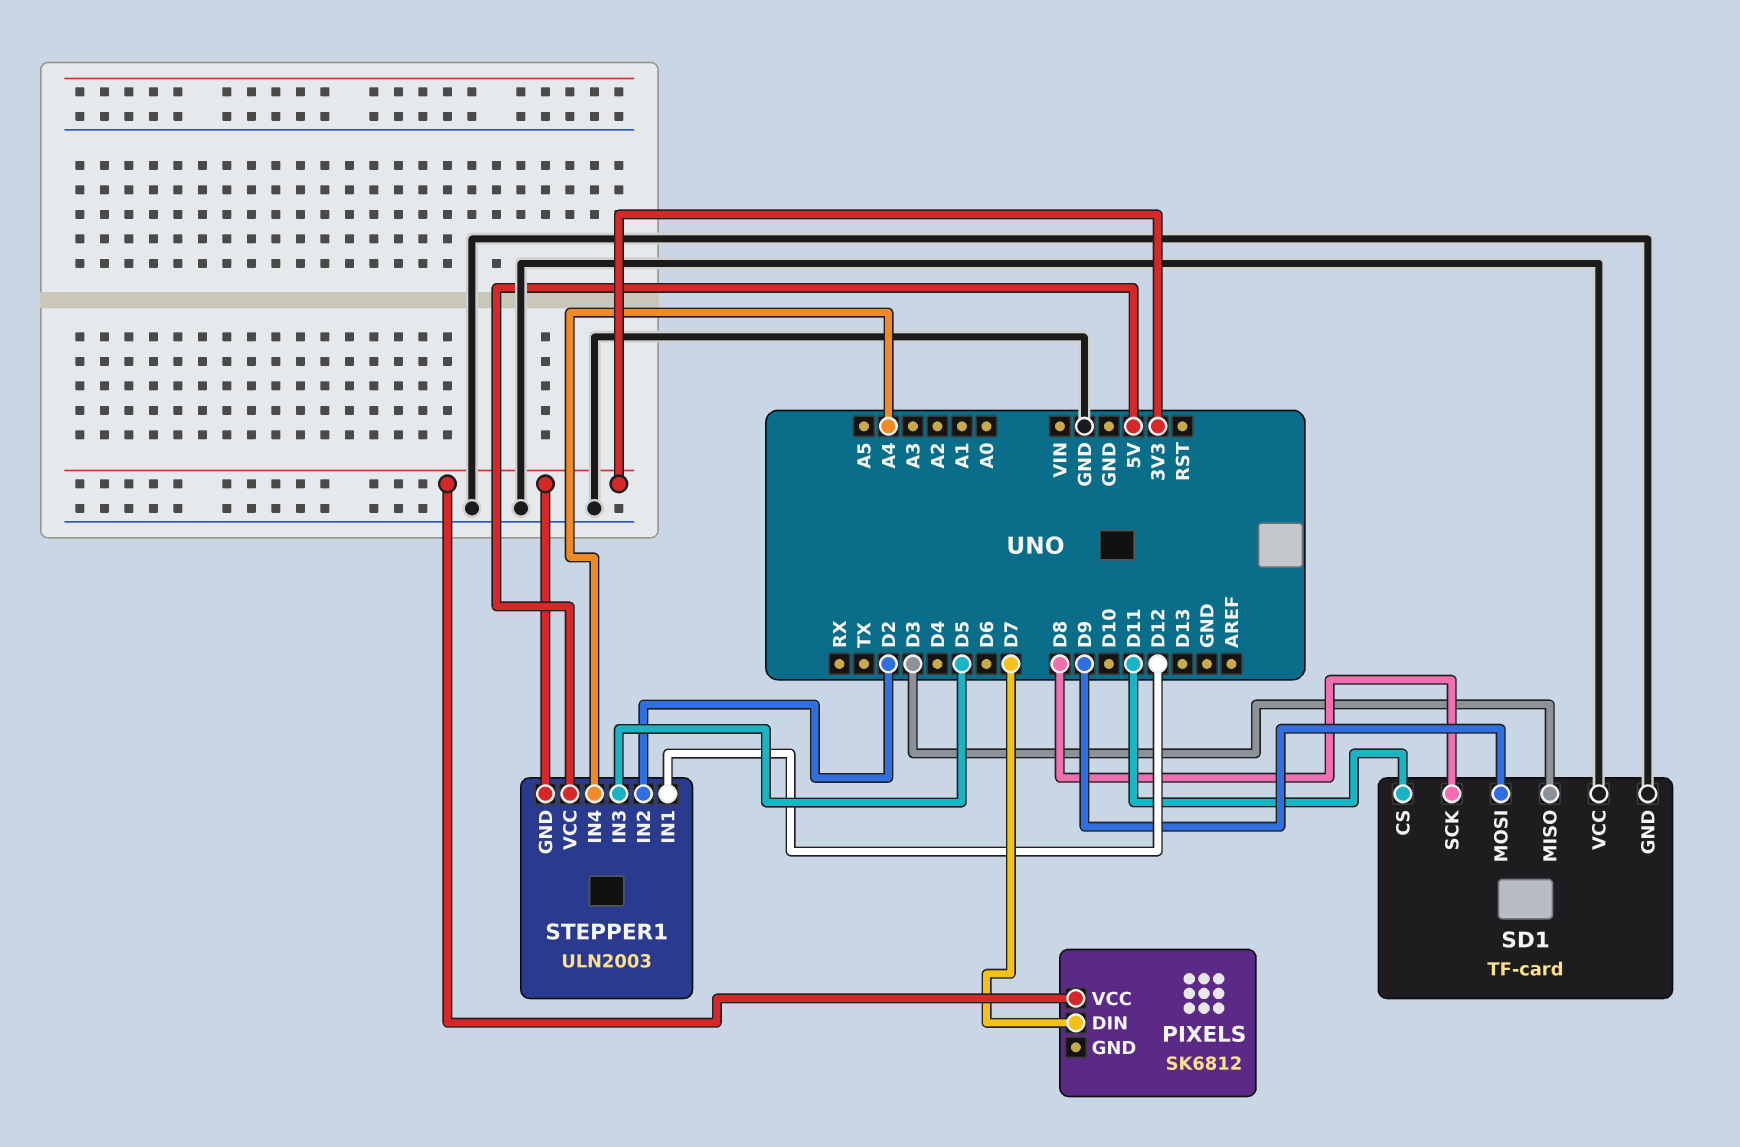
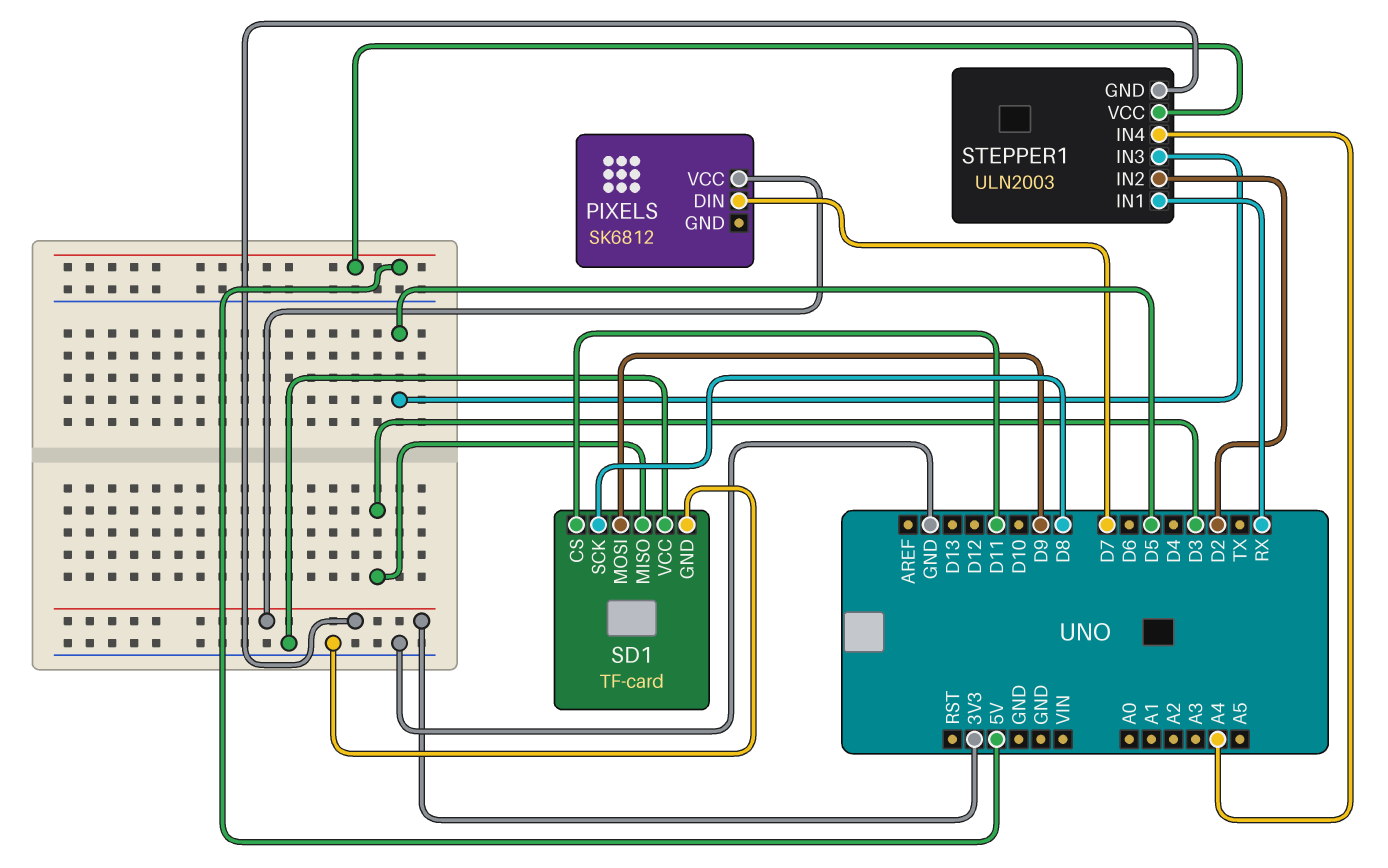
STEPPER1 pin IN1: D12 -> RX

